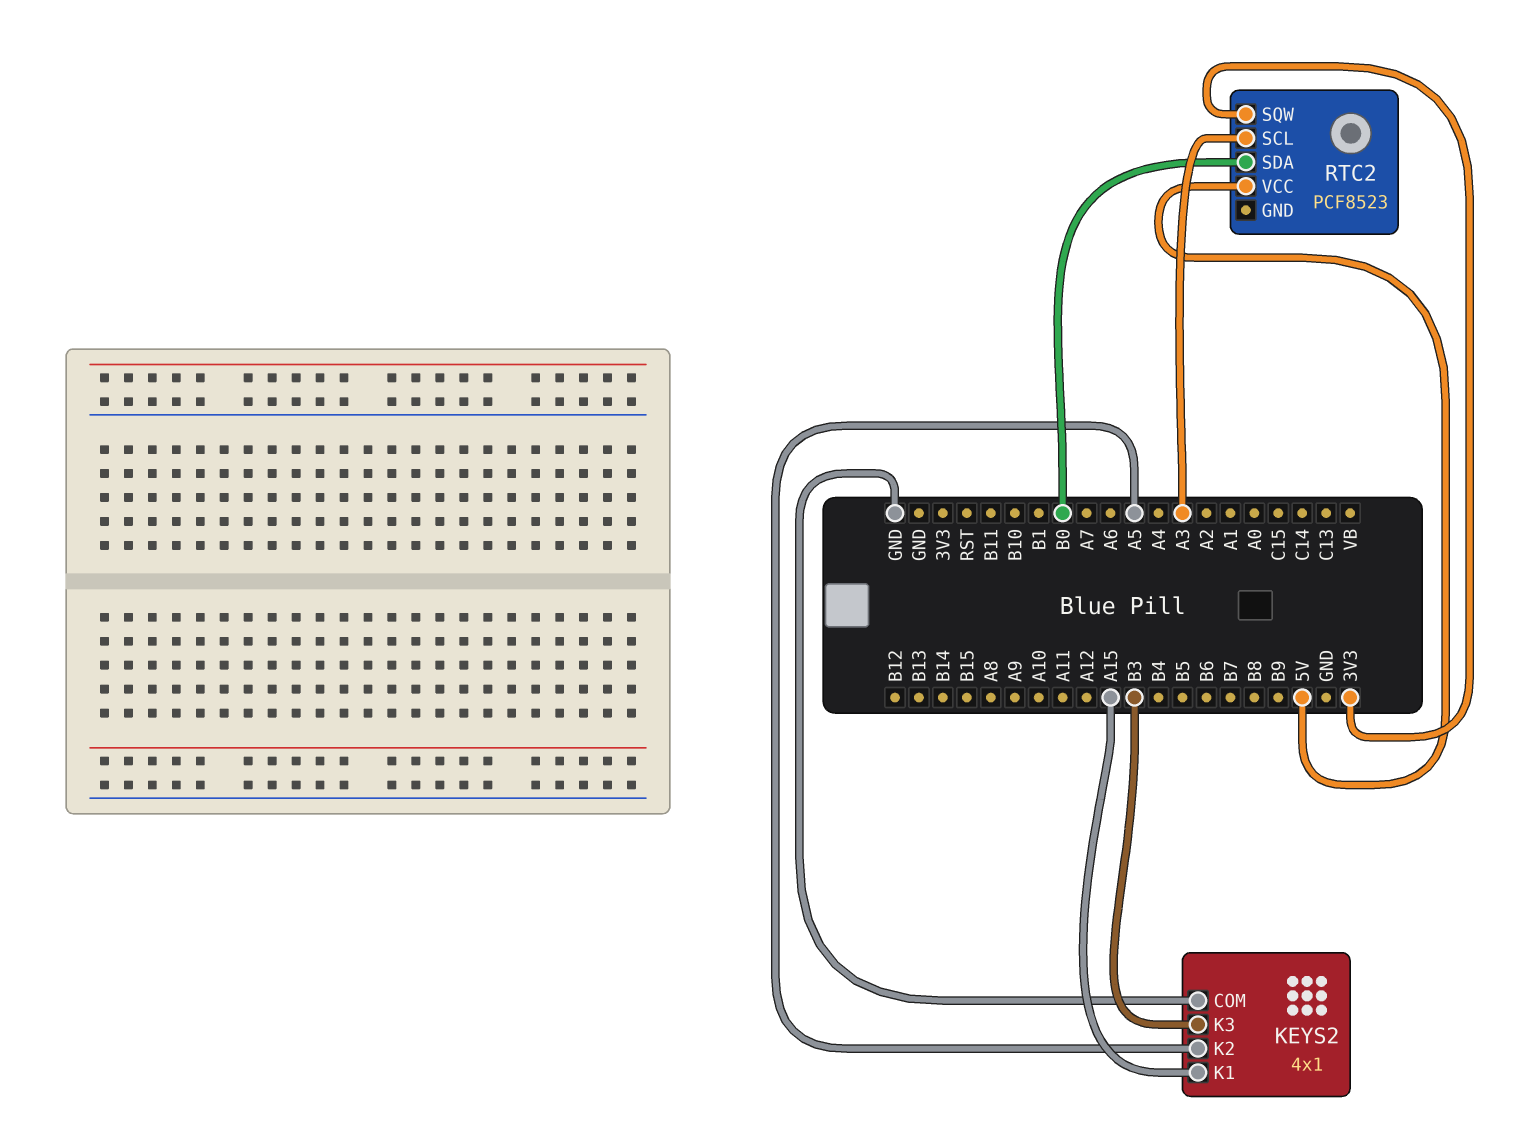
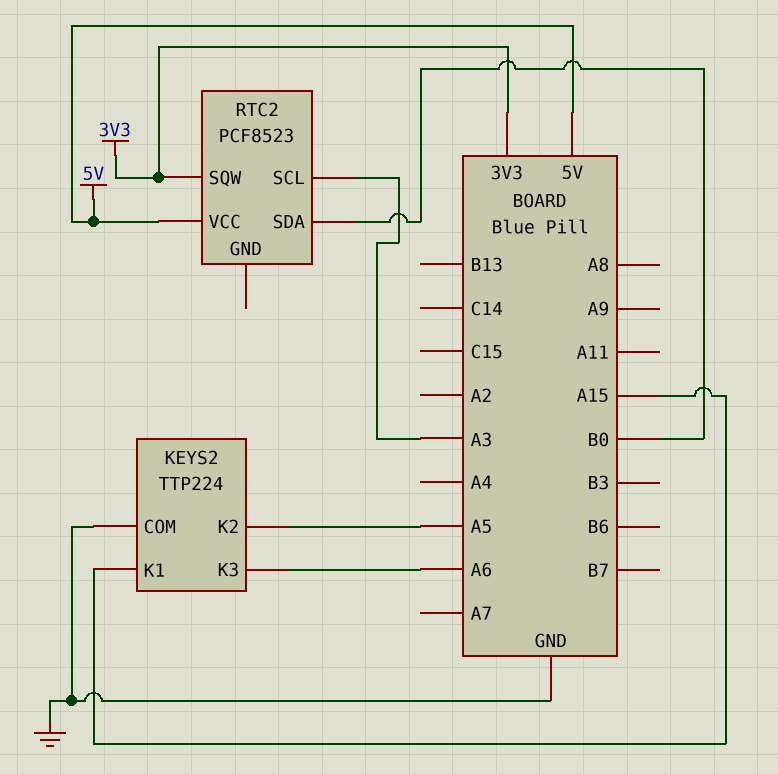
KEYS2: 4x1 -> TTP224
KEYS2 pin K3: B3 -> A6

